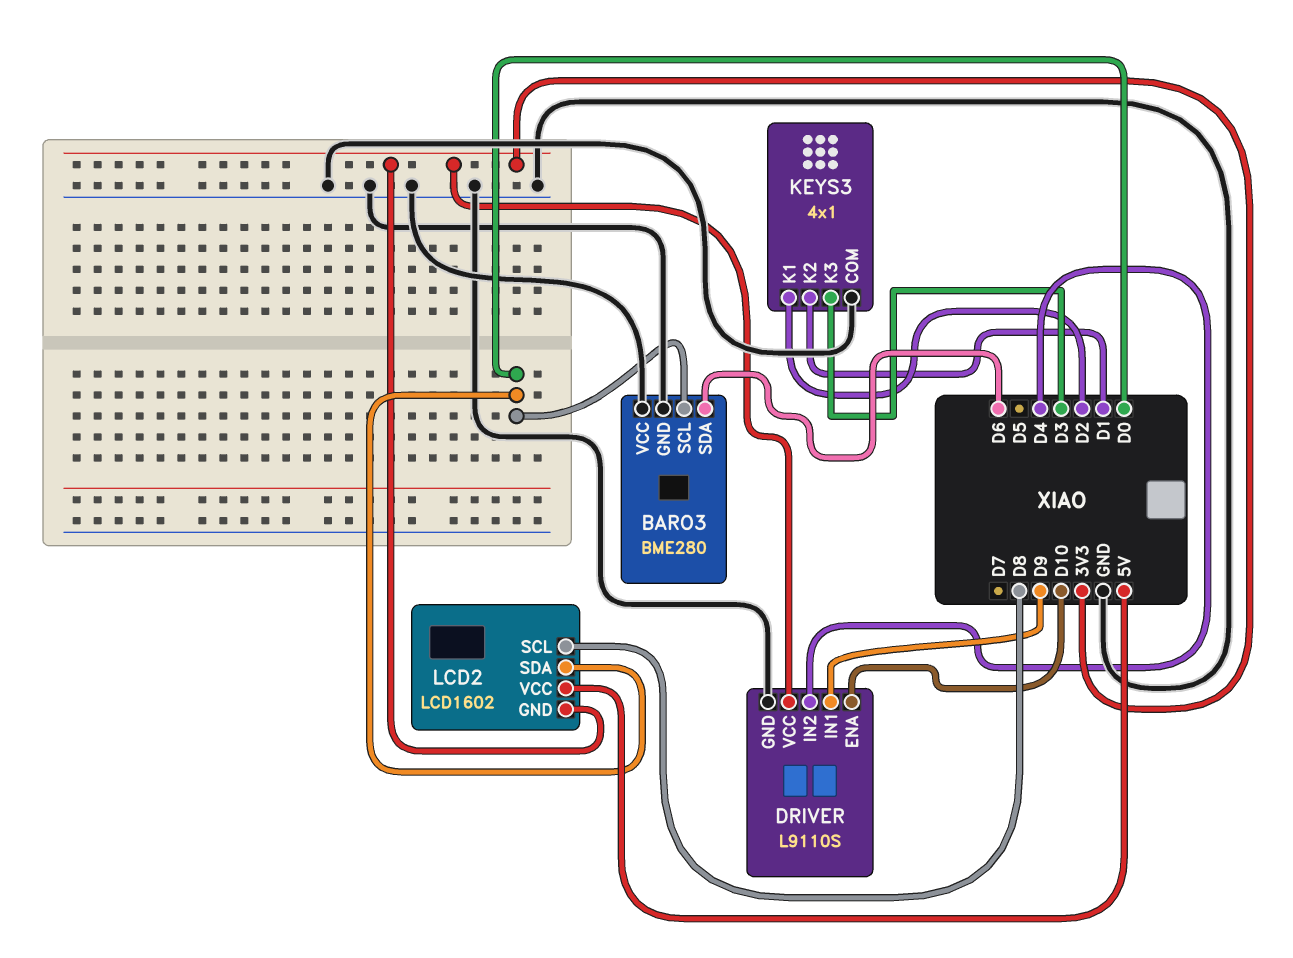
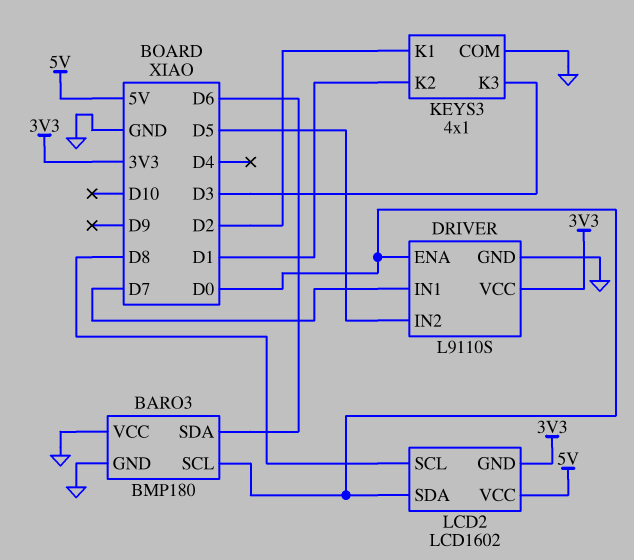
BARO3: BME280 -> BMP180
DRIVER pin ENA: D10 -> D0
DRIVER pin IN1: D9 -> D7
DRIVER pin IN2: D4 -> D5

